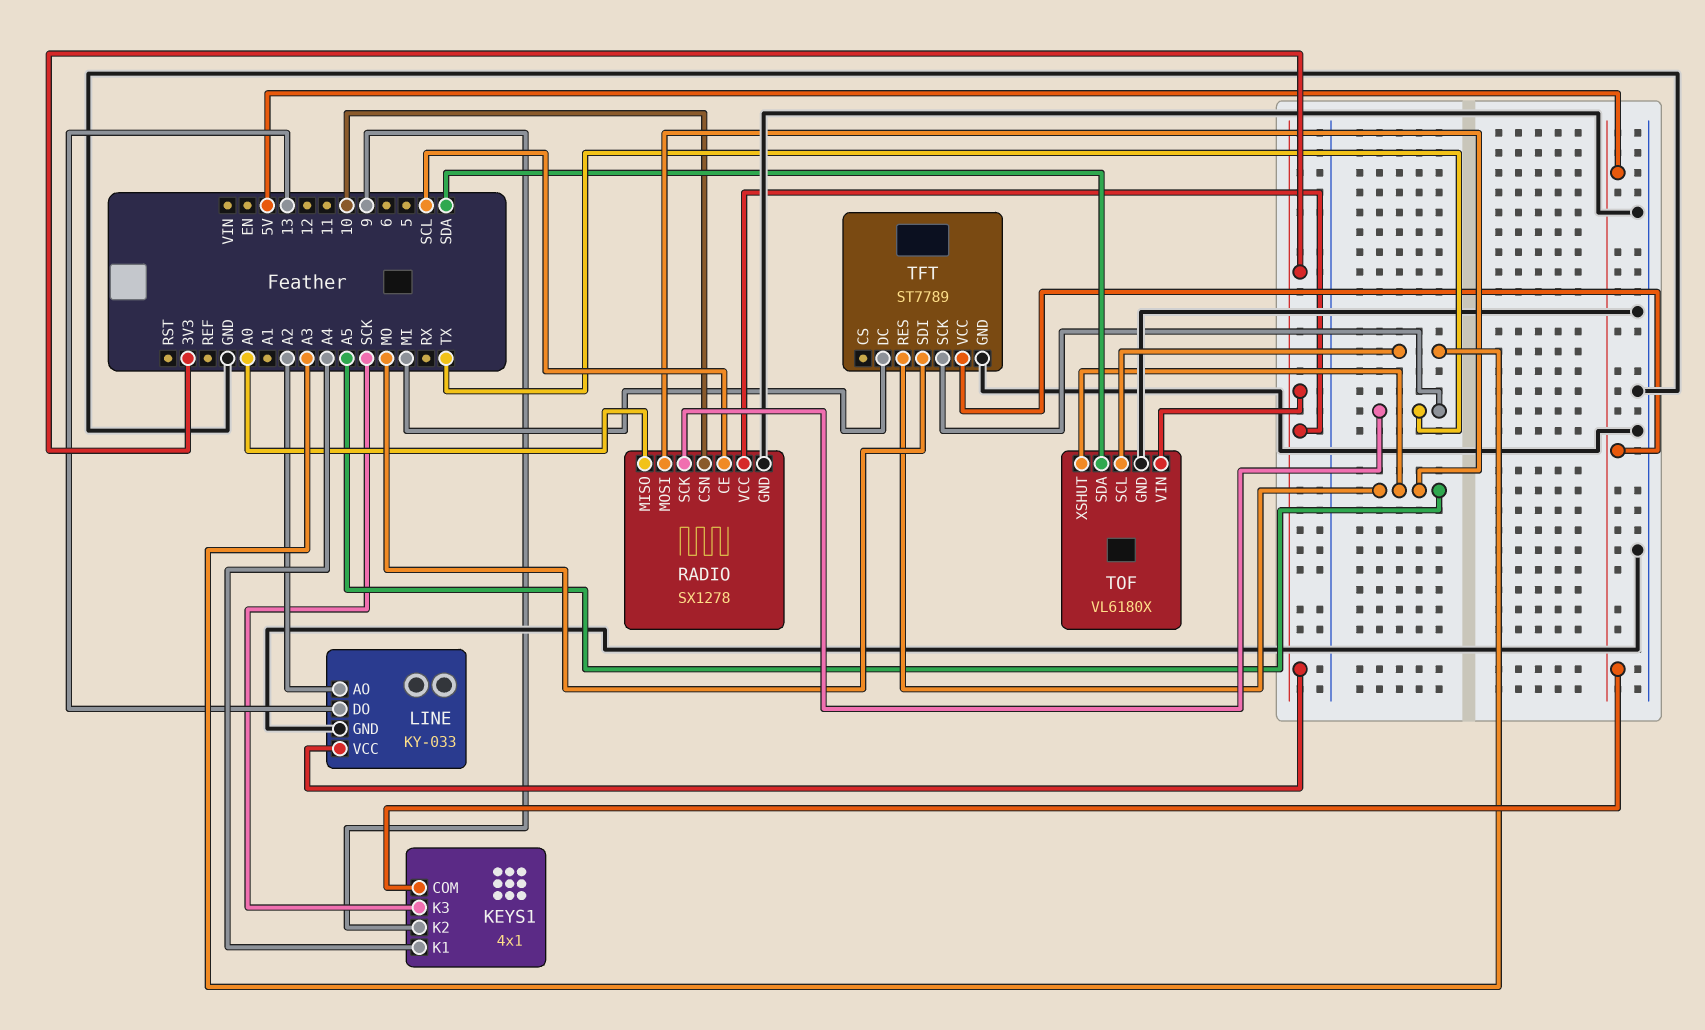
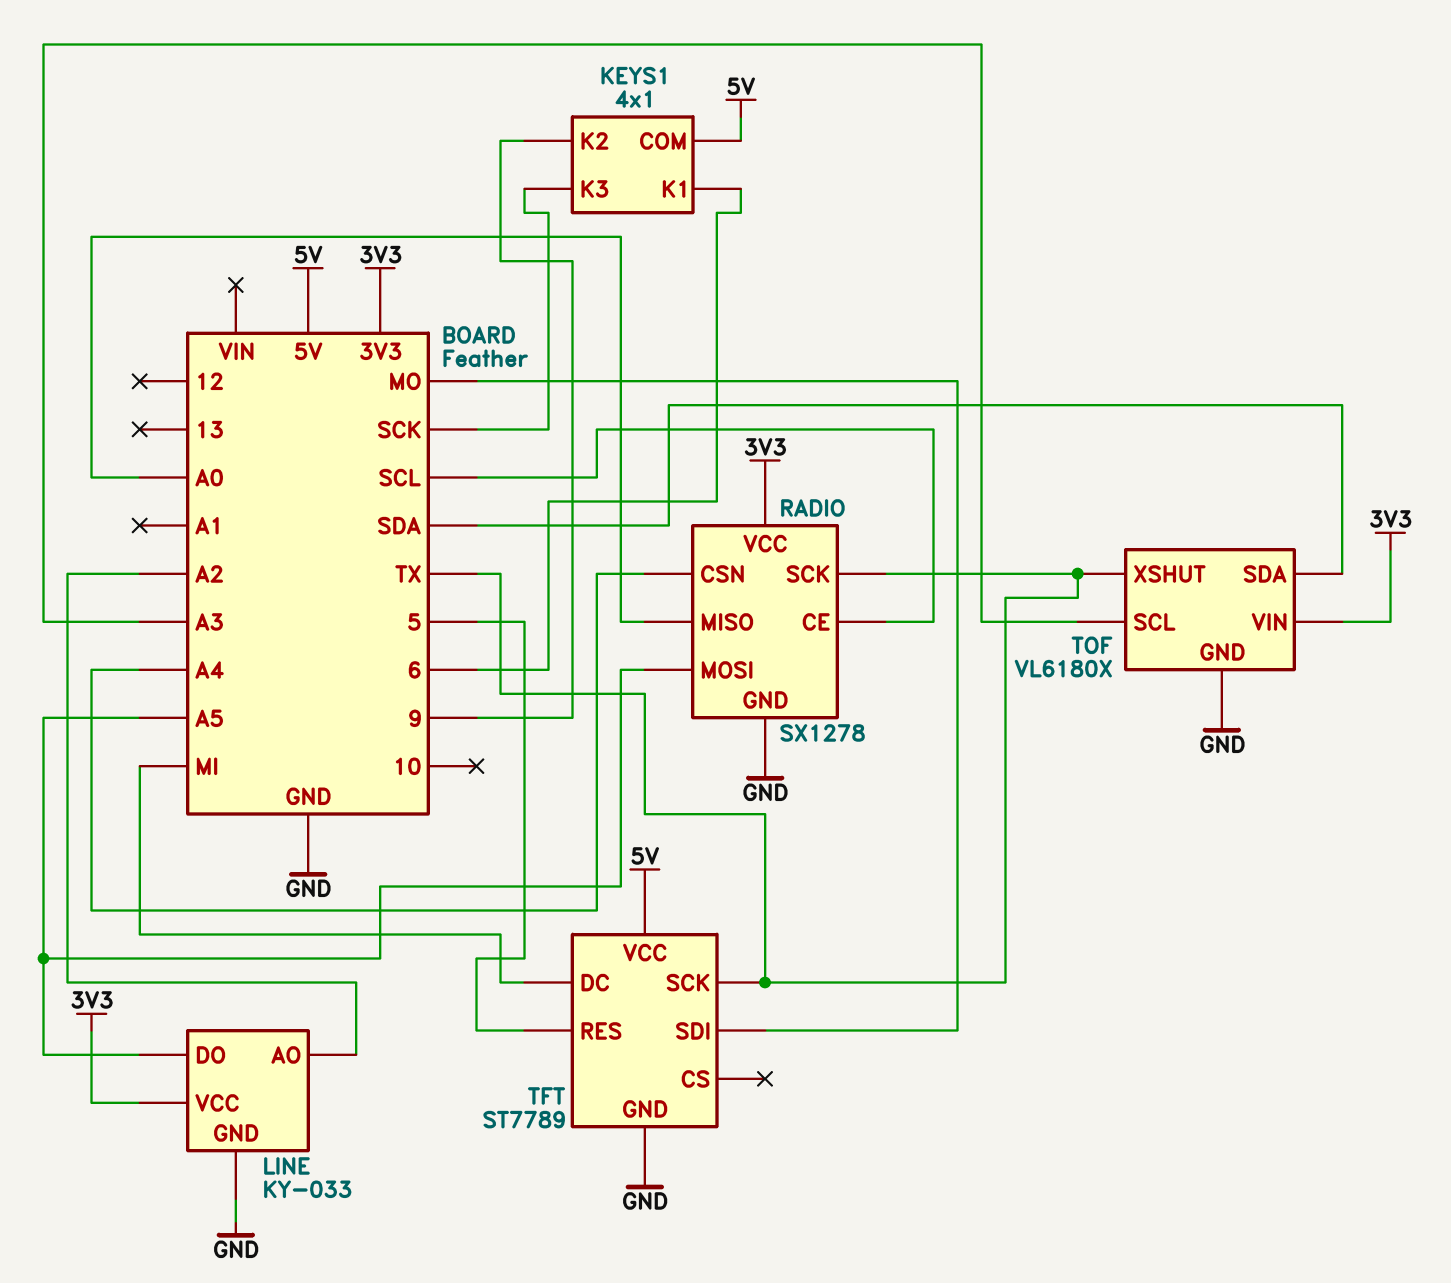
KEYS1 pin K1: A4 -> 6
LINE pin DO: 13 -> A5
RADIO pin CSN: 10 -> A4
TFT pin RES: A5 -> 5
TOF pin XSHUT: A5 -> TX

